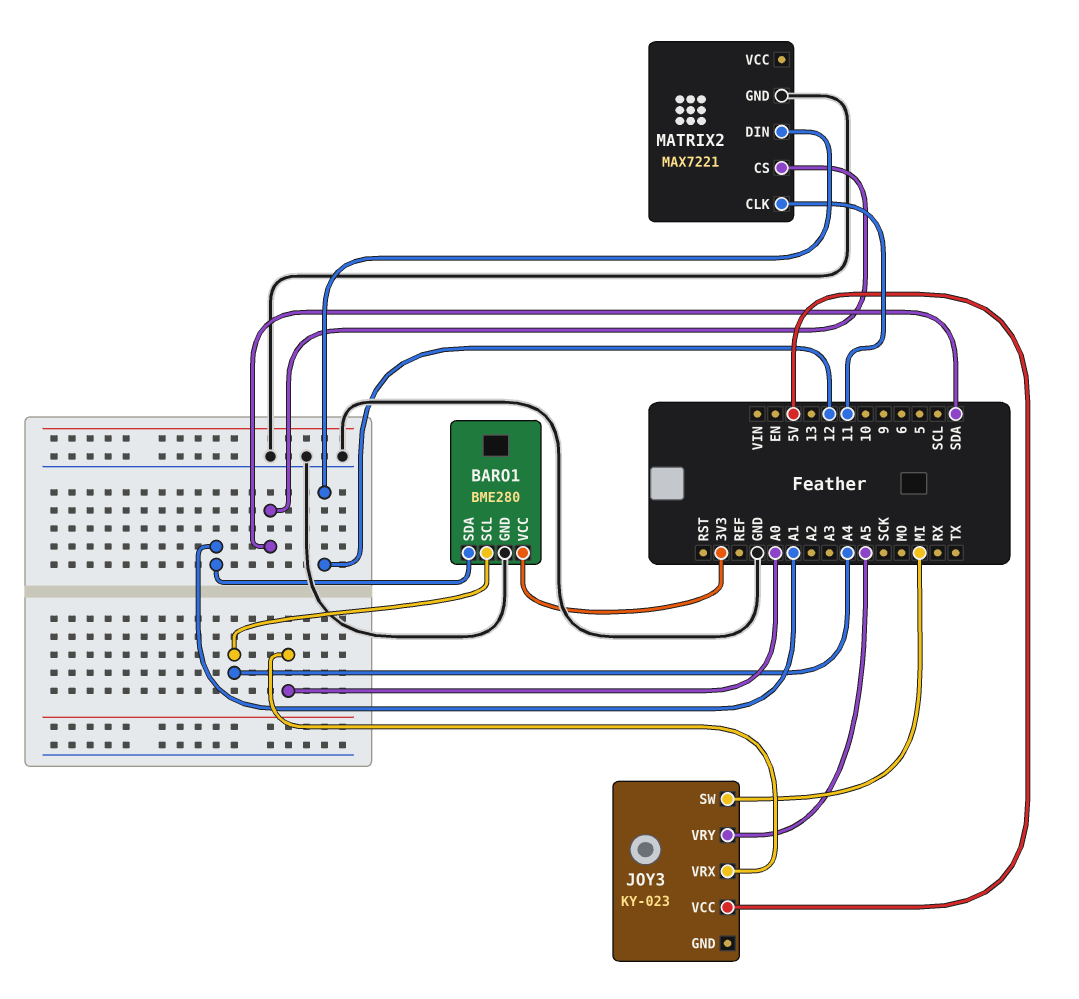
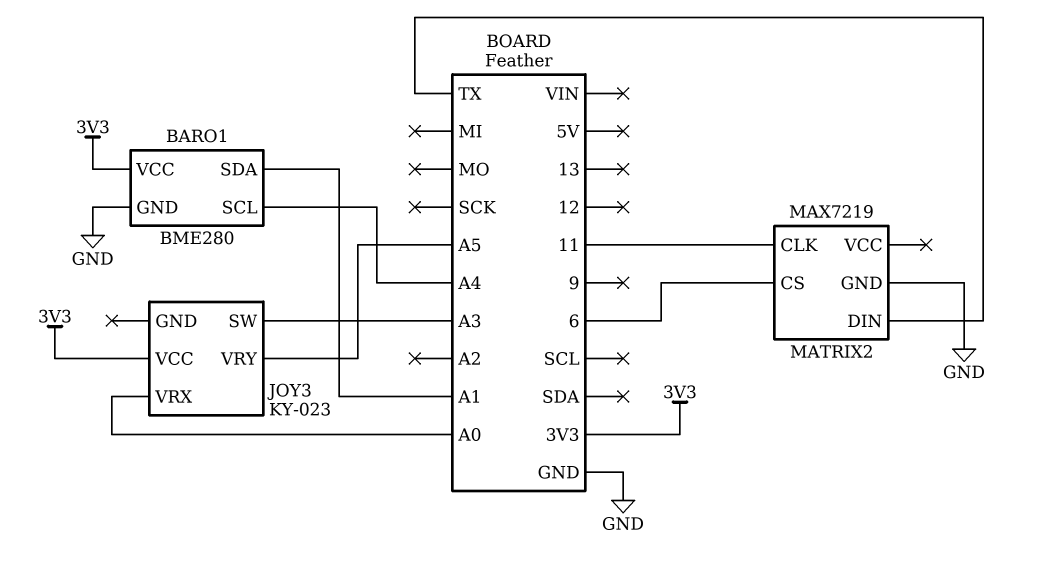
JOY3 pin SW: MI -> A3
JOY3 pin VCC: 5V -> 3V3
MATRIX2: MAX7221 -> MAX7219
MATRIX2 pin CS: SDA -> 6
MATRIX2 pin DIN: 12 -> TX

